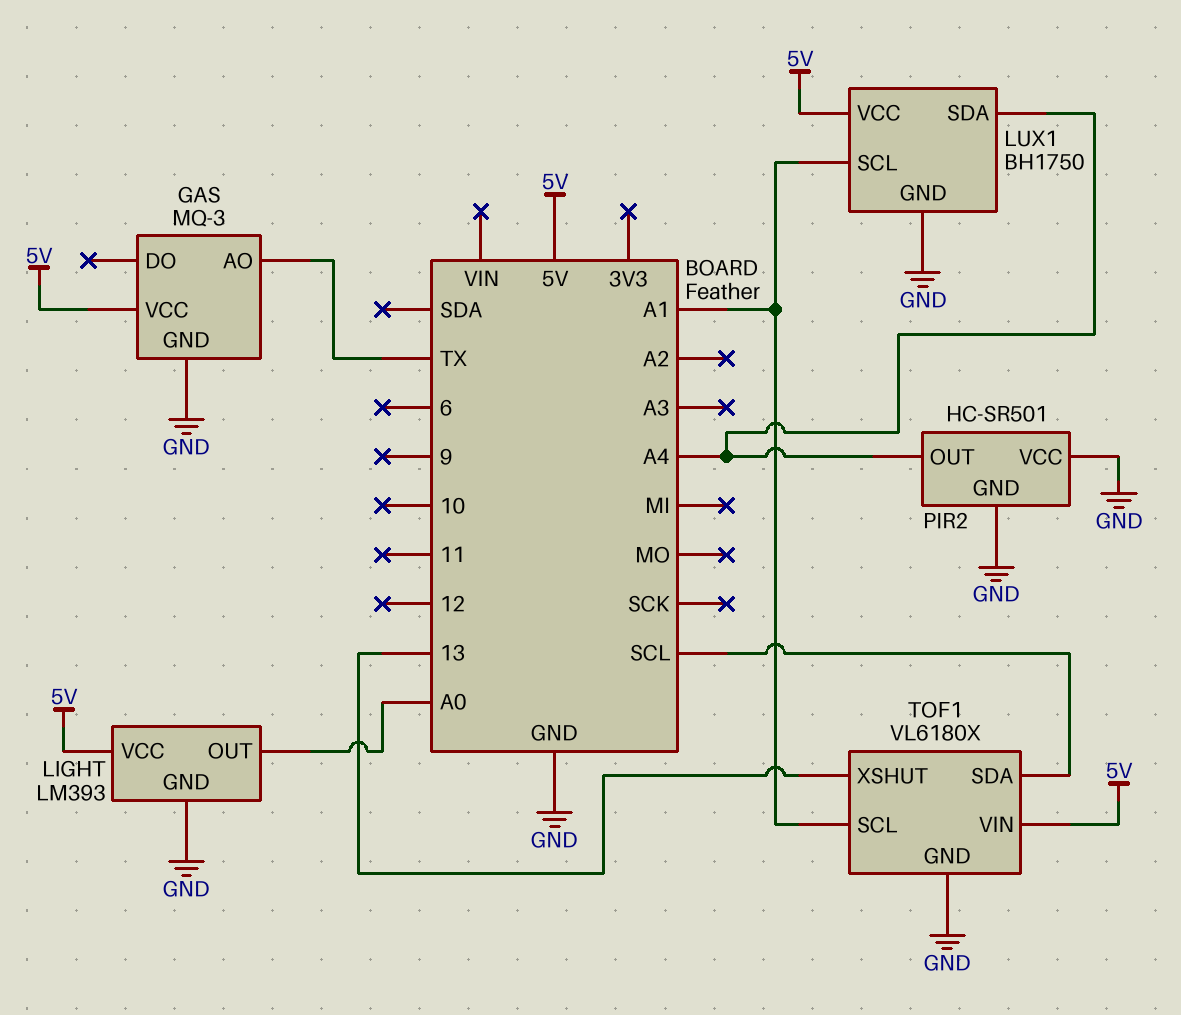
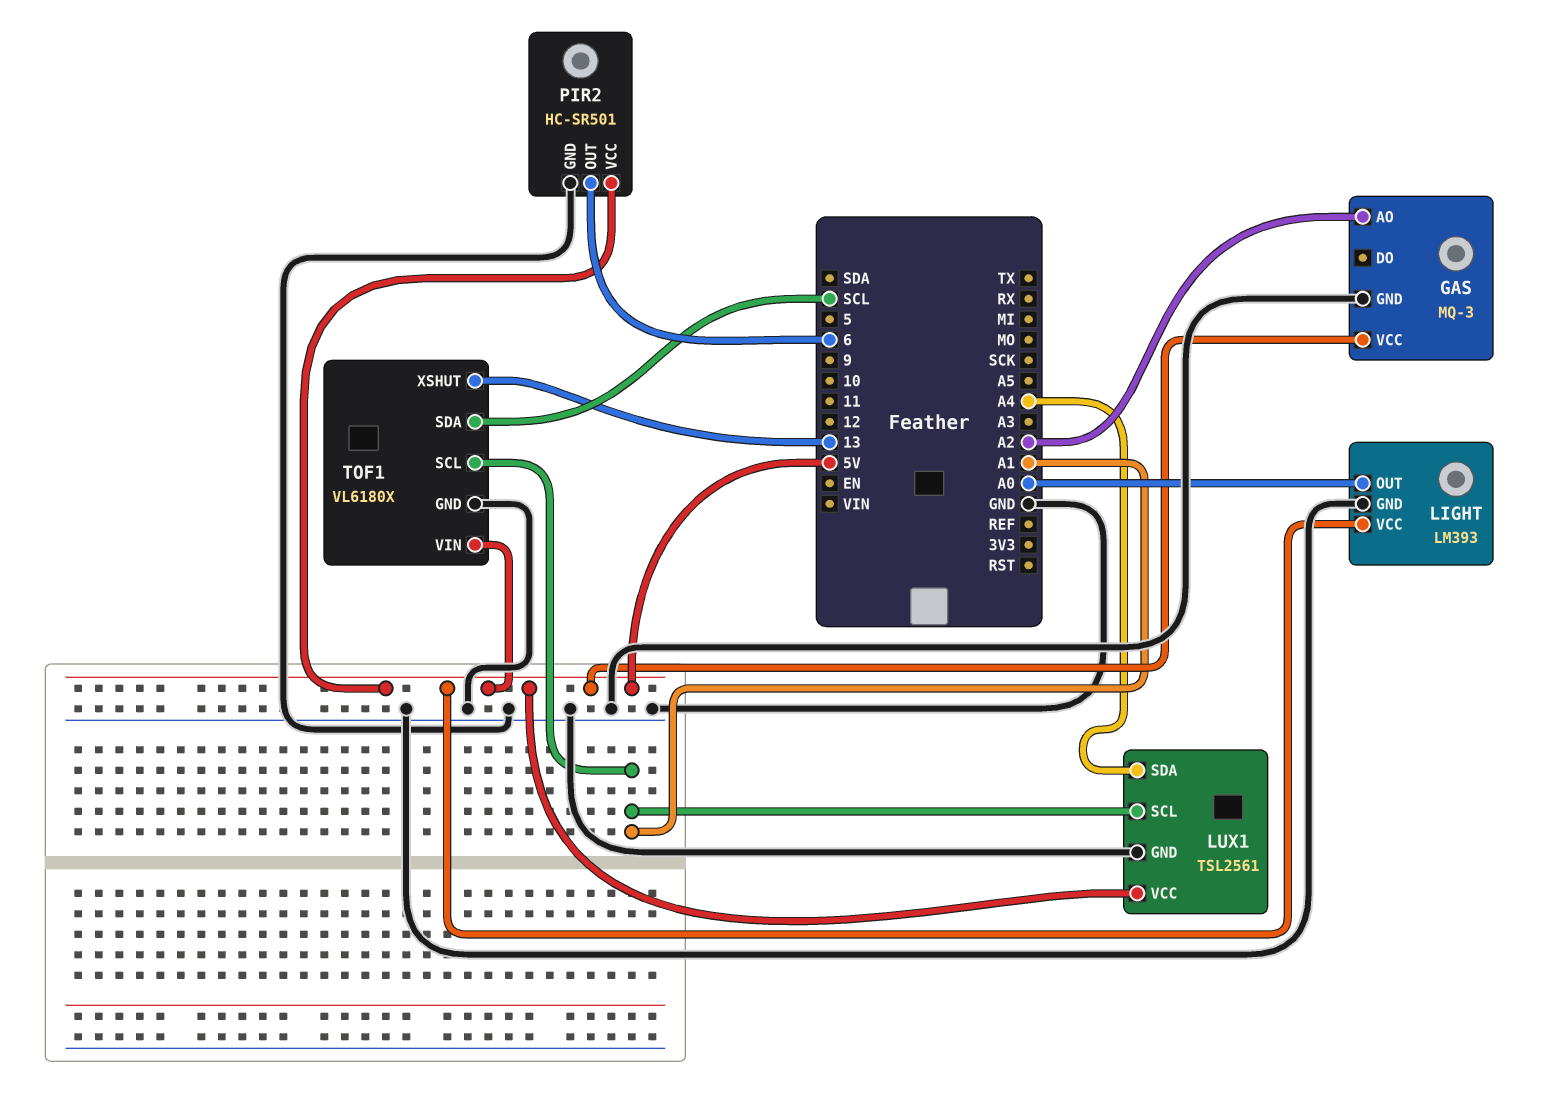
GAS pin AO: TX -> A2
LUX1: BH1750 -> TSL2561
PIR2 pin OUT: A4 -> 6
PIR2 pin VCC: GND -> 5V

